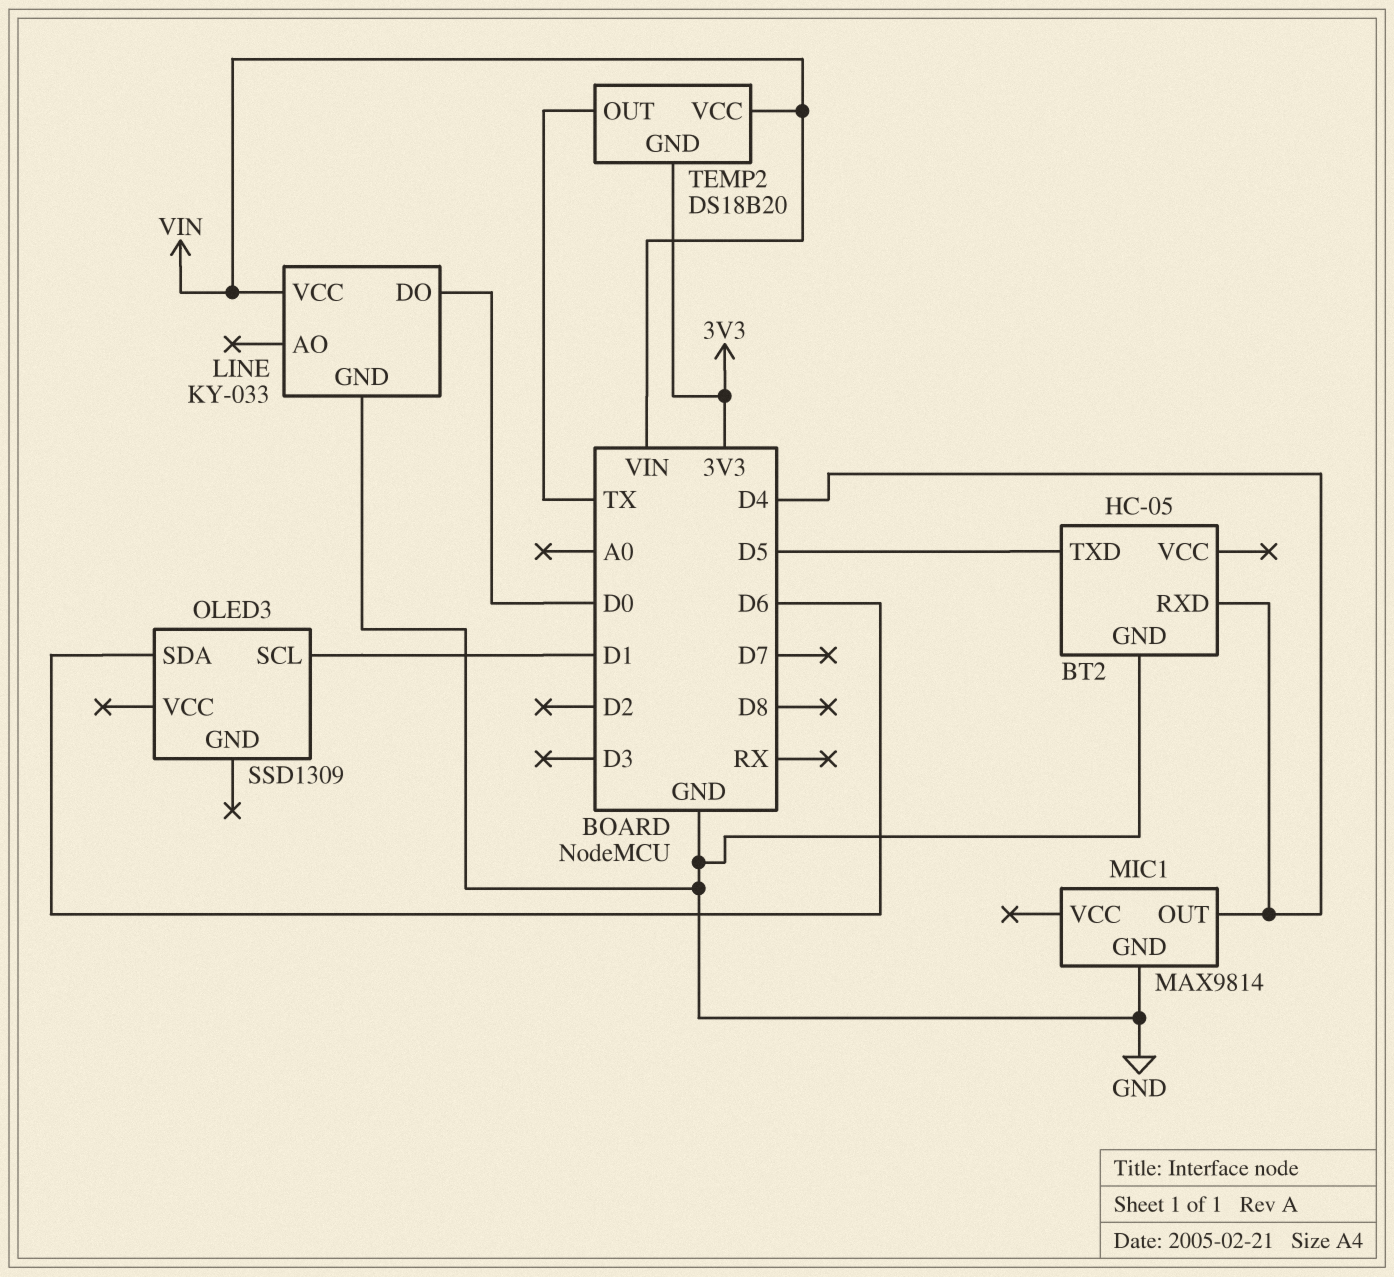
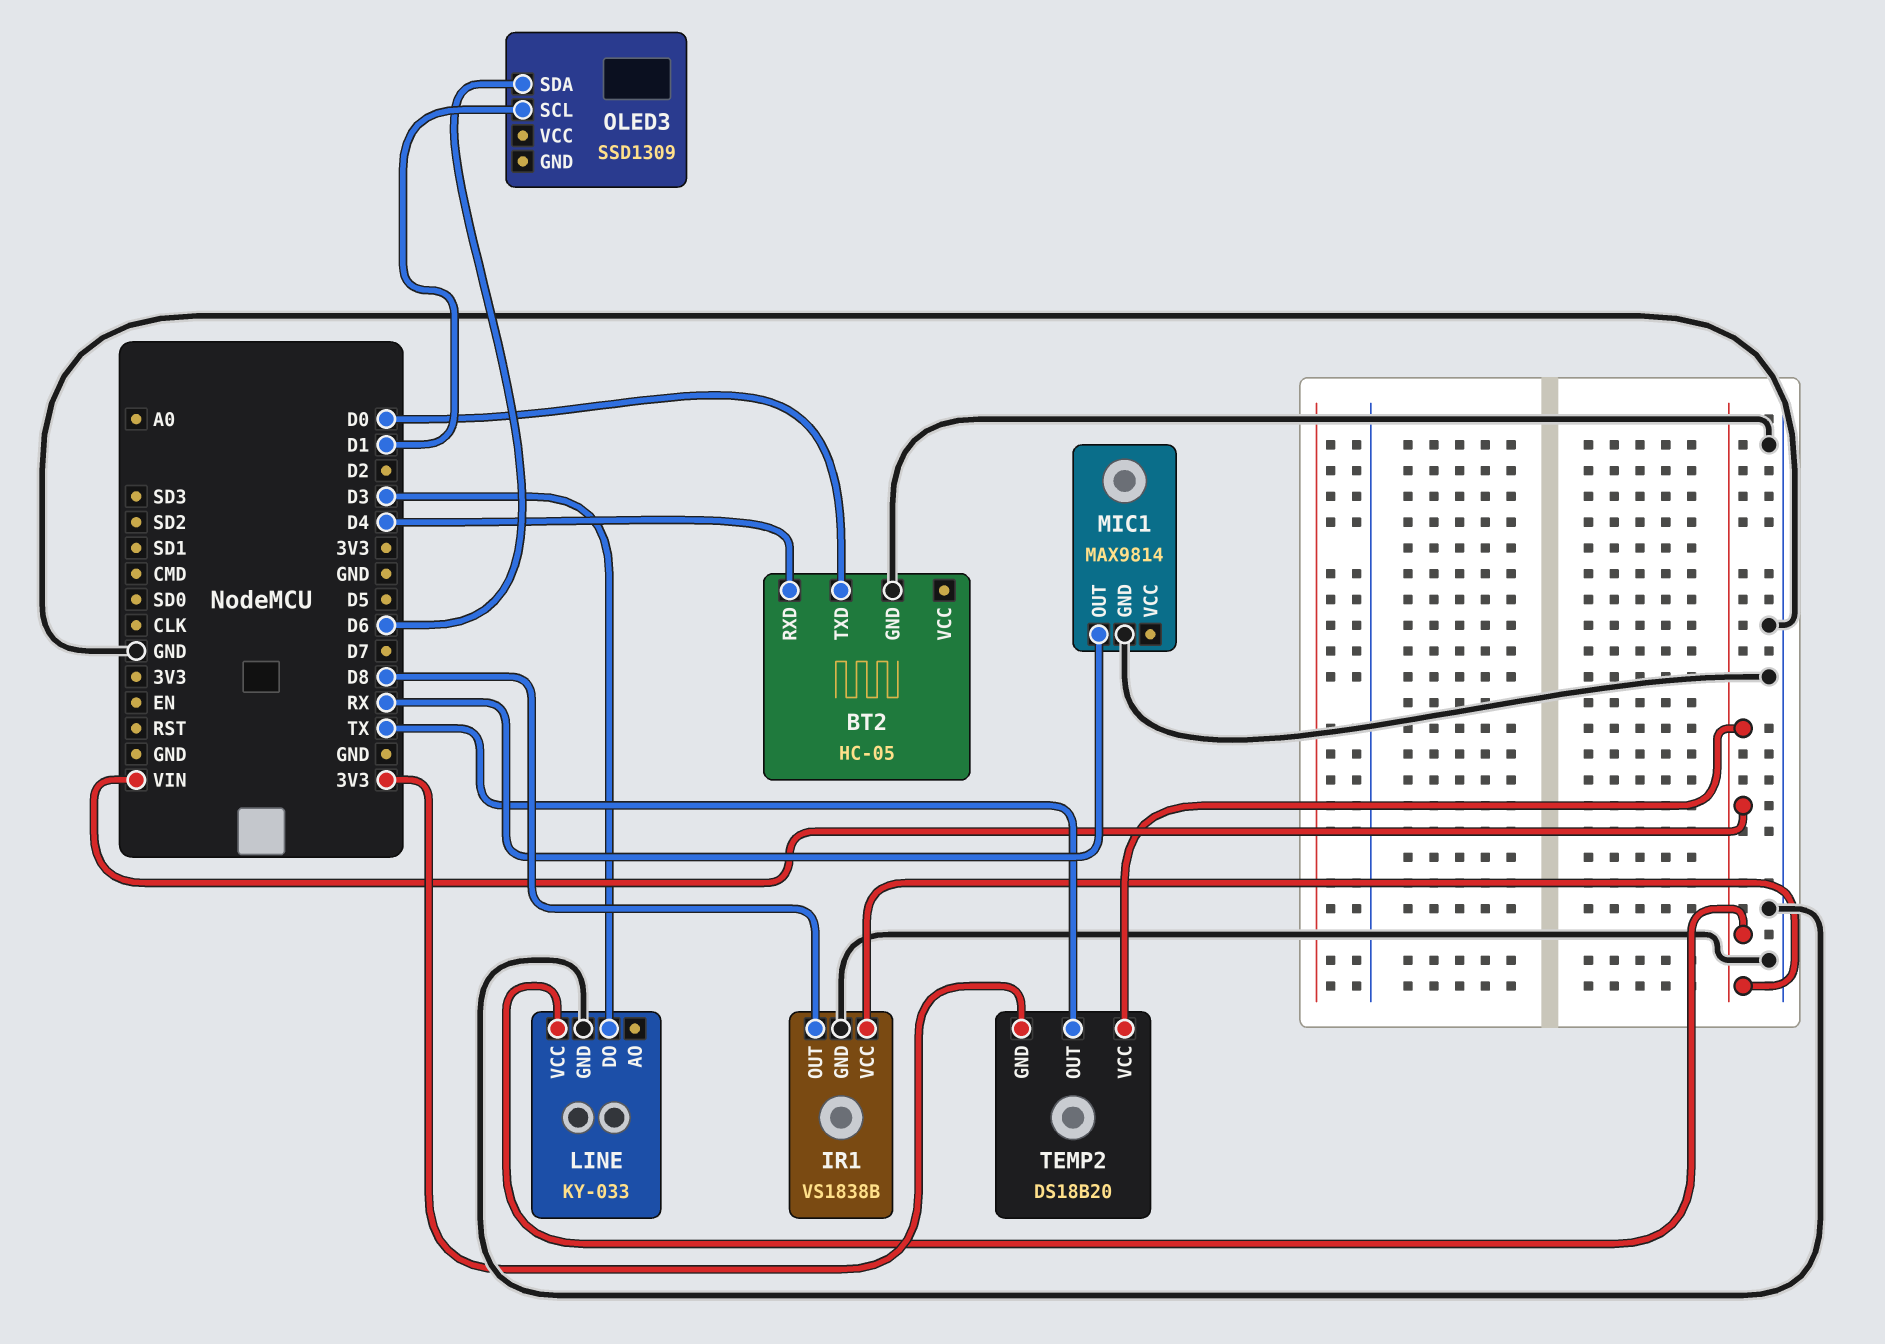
BT2 pin TXD: D5 -> D0
IR1: none -> VS1838B
IR1 pin GND: none -> GND
IR1 pin OUT: none -> D8
IR1 pin VCC: none -> VIN
LINE pin DO: D0 -> D3
MIC1 pin OUT: D4 -> RX

